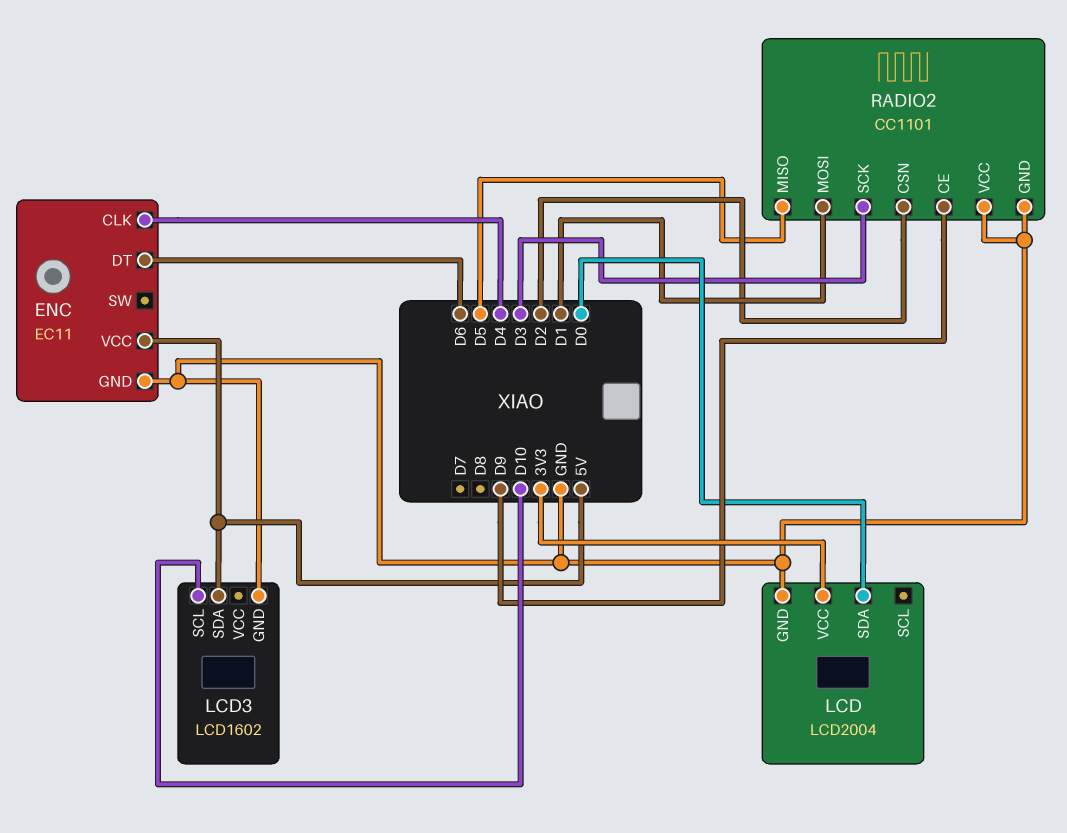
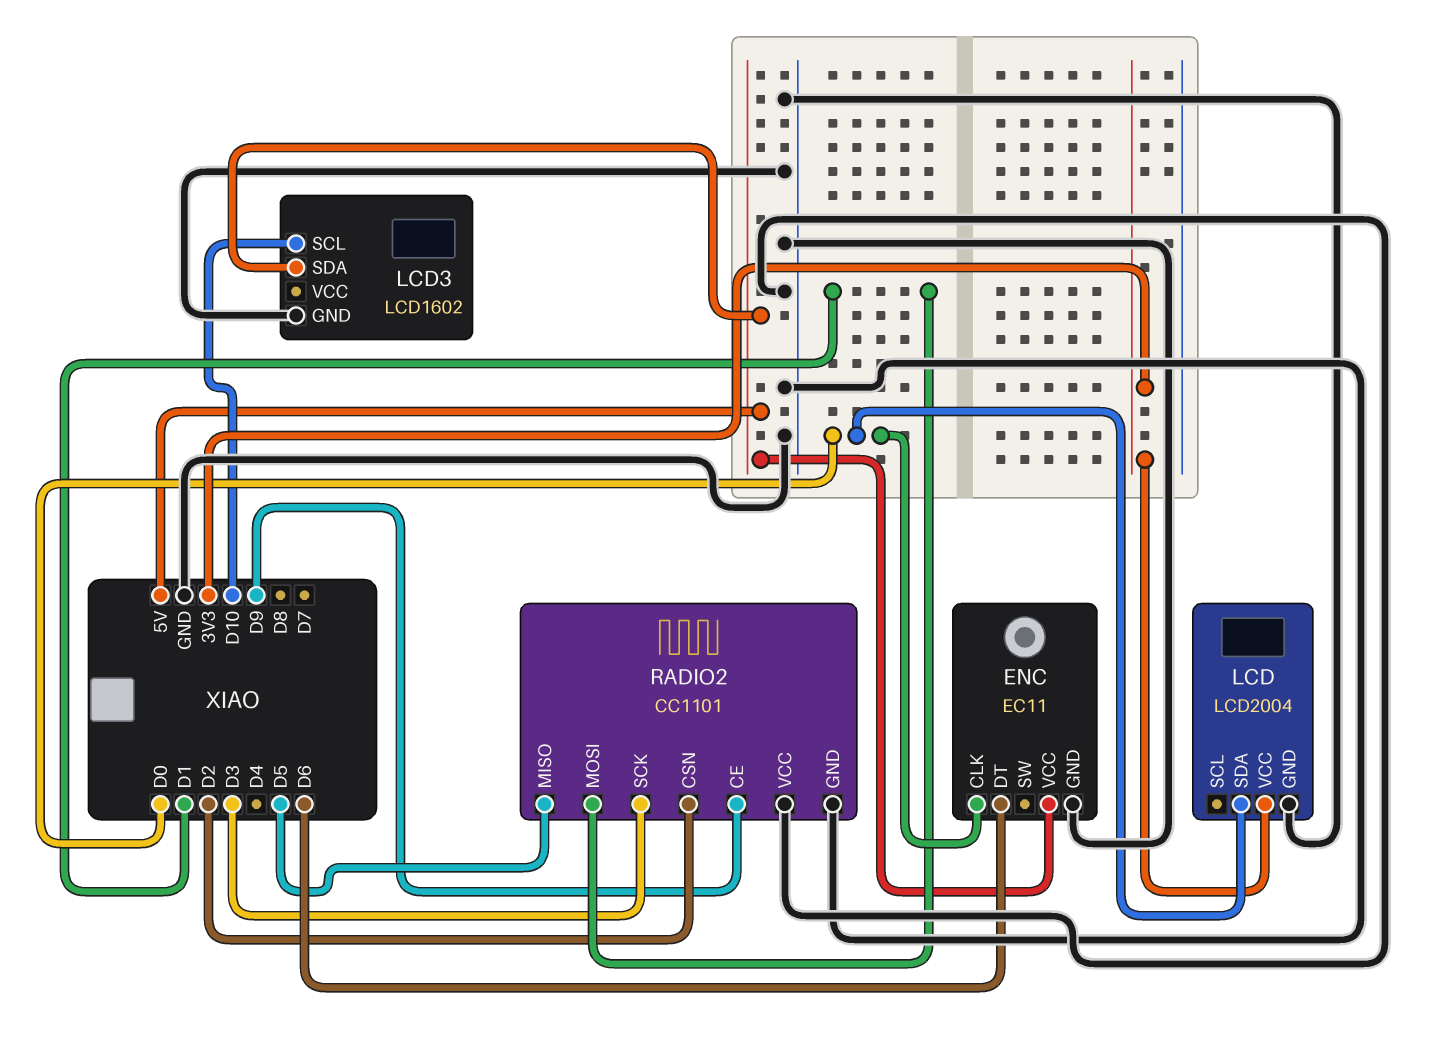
ENC pin CLK: D4 -> D0

